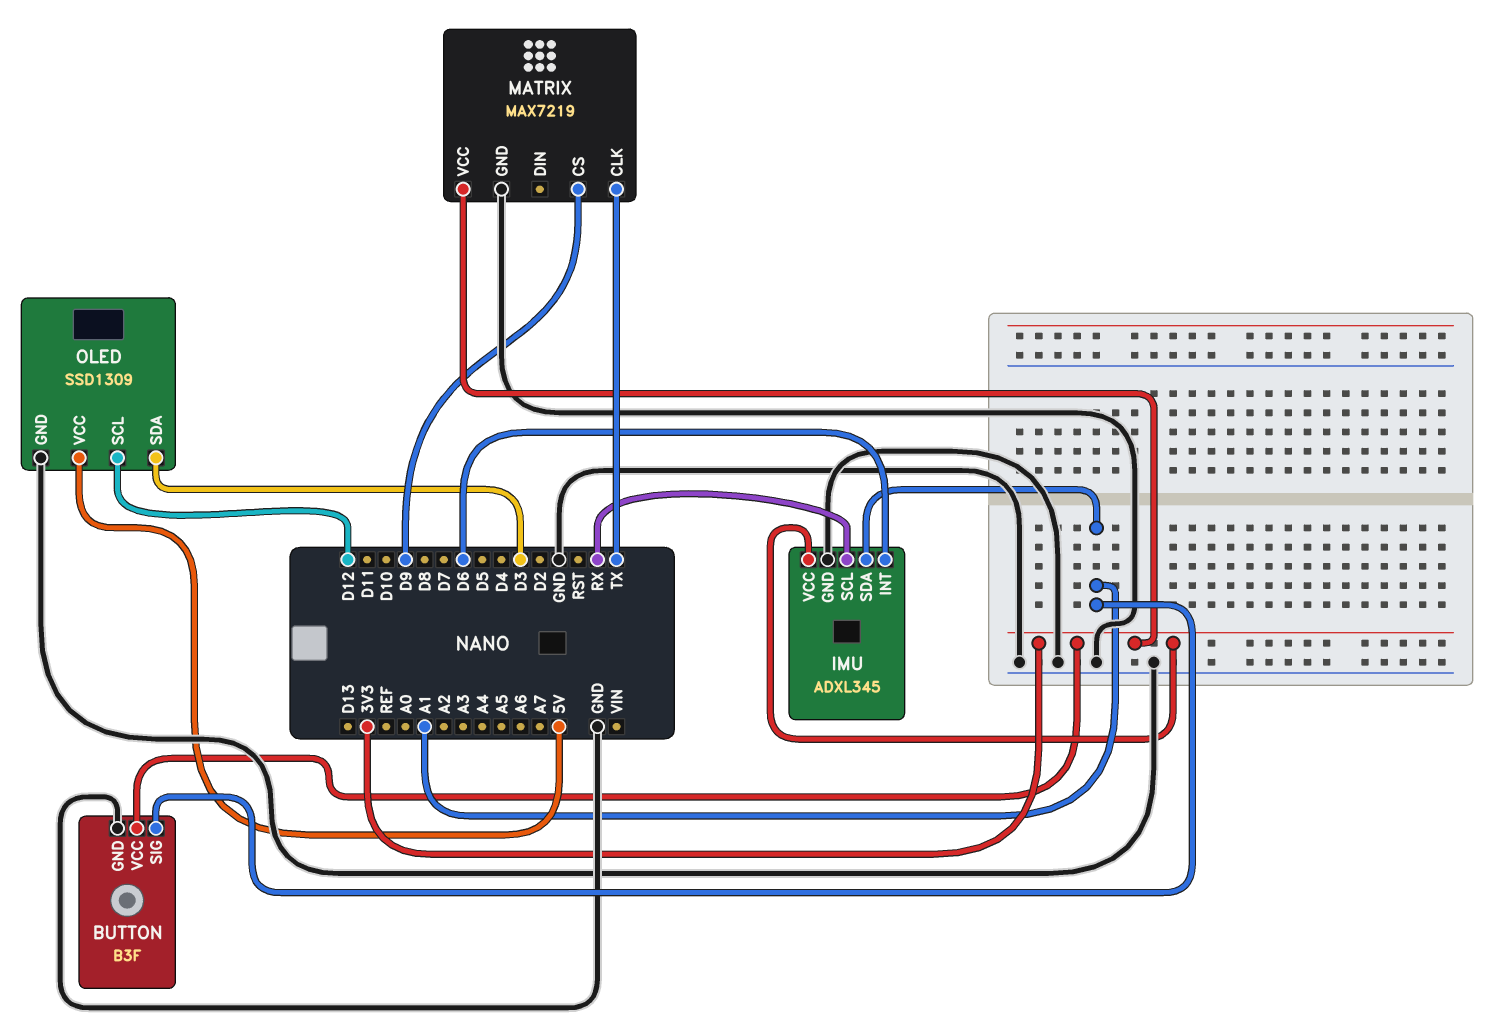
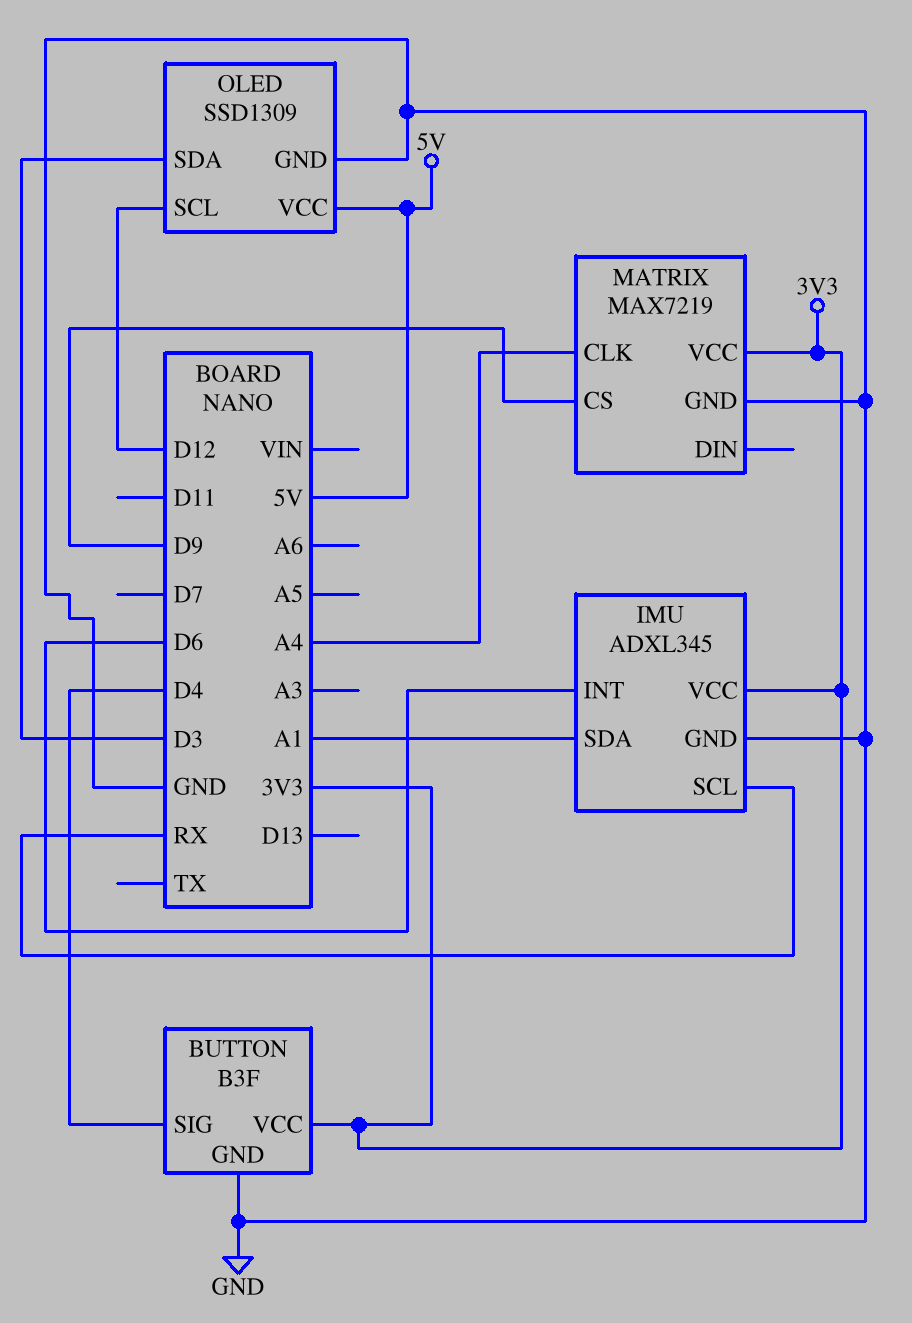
BUTTON pin SIG: A1 -> D4
MATRIX pin CLK: TX -> A4

